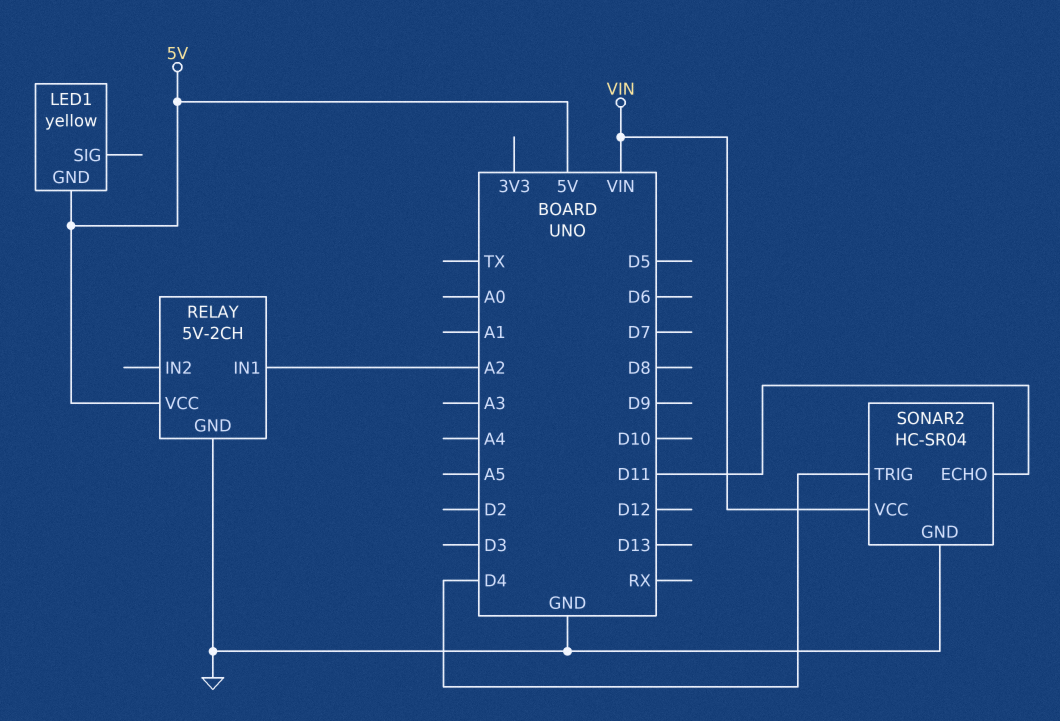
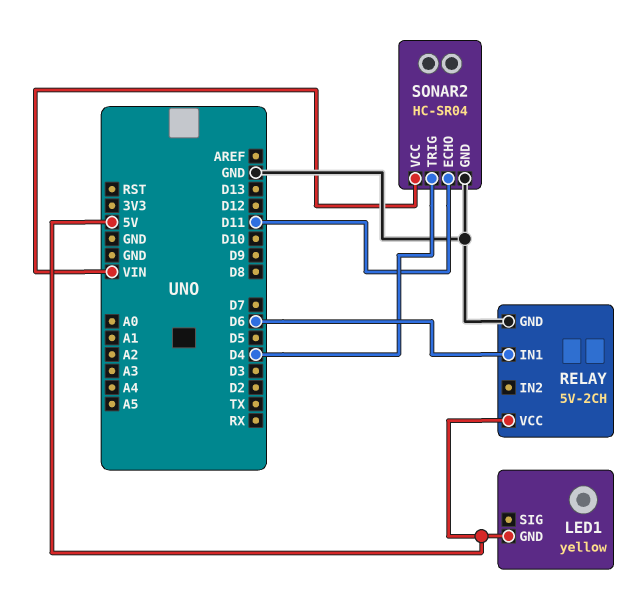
RELAY pin IN1: A2 -> D6

